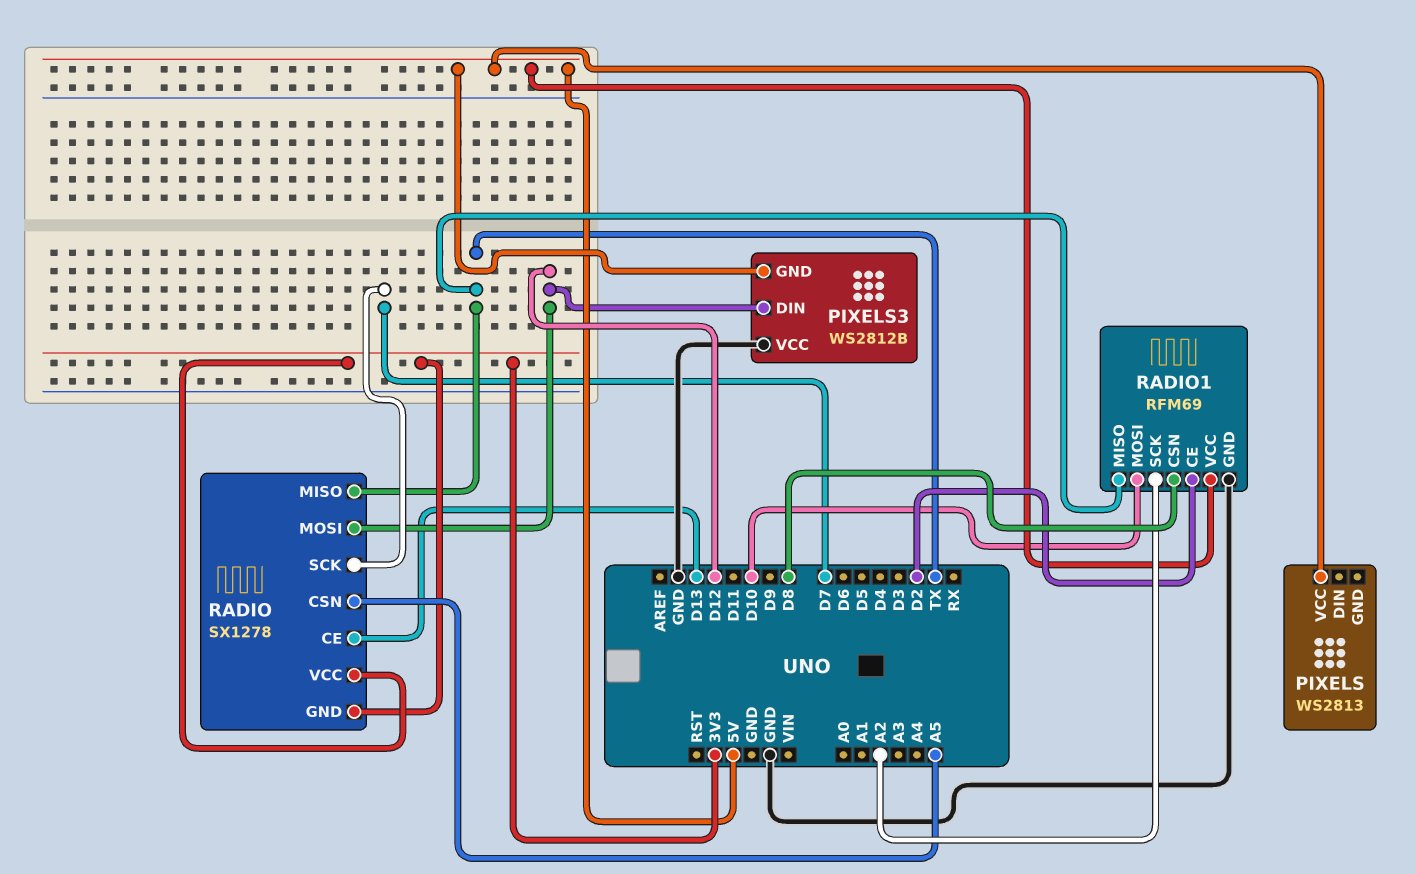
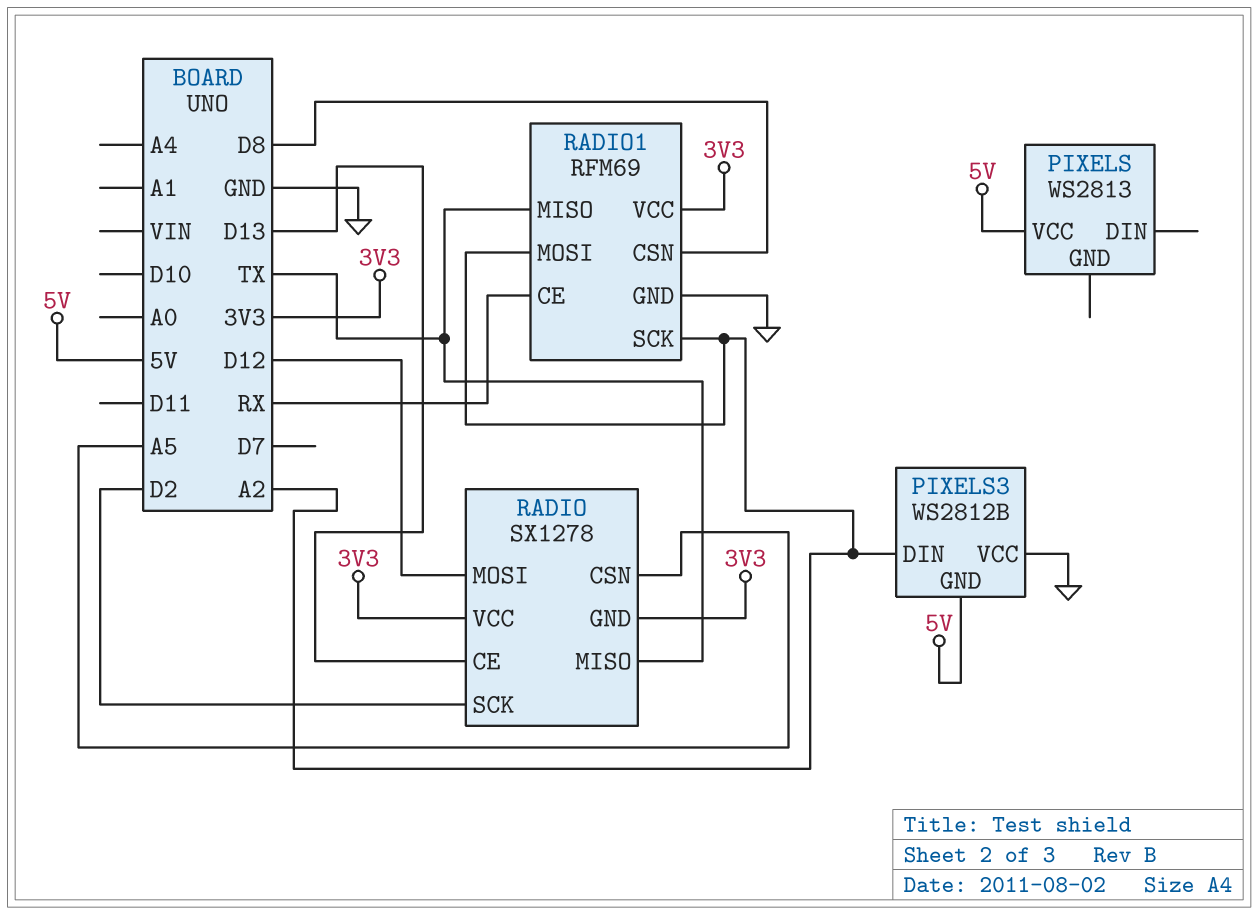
PIXELS3 pin DIN: D12 -> A2
RADIO pin SCK: D7 -> D2
RADIO1 pin CE: D2 -> RX
RADIO1 pin MOSI: D10 -> A2
RADIO1 pin VCC: 5V -> 3V3

